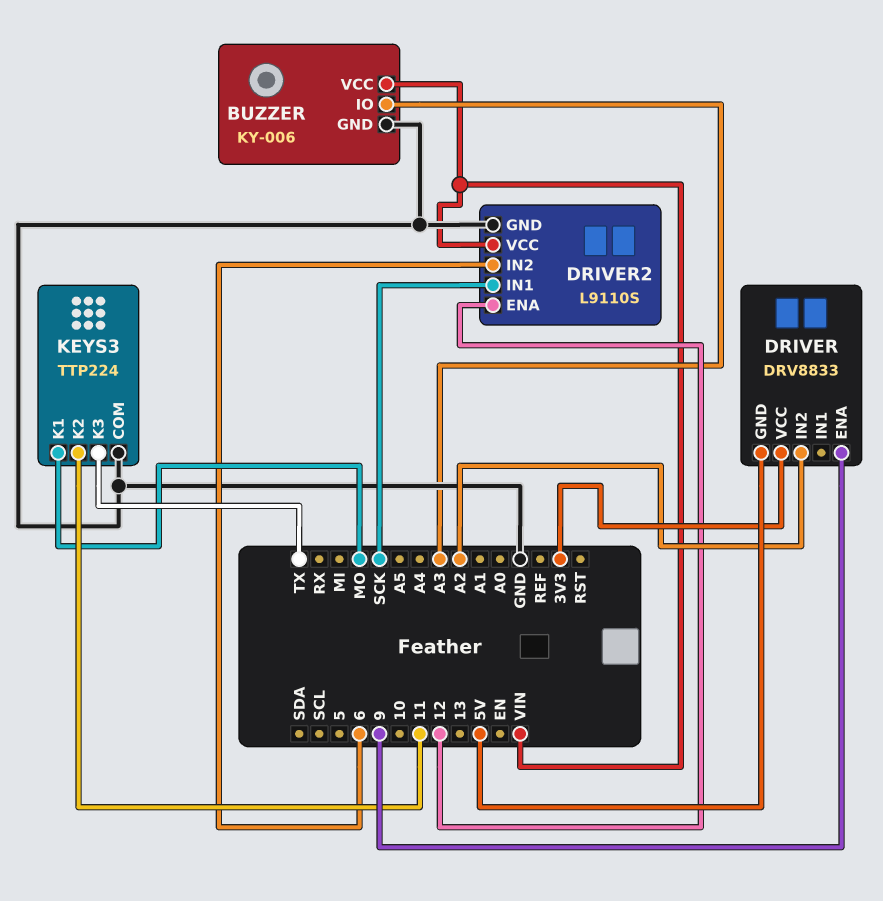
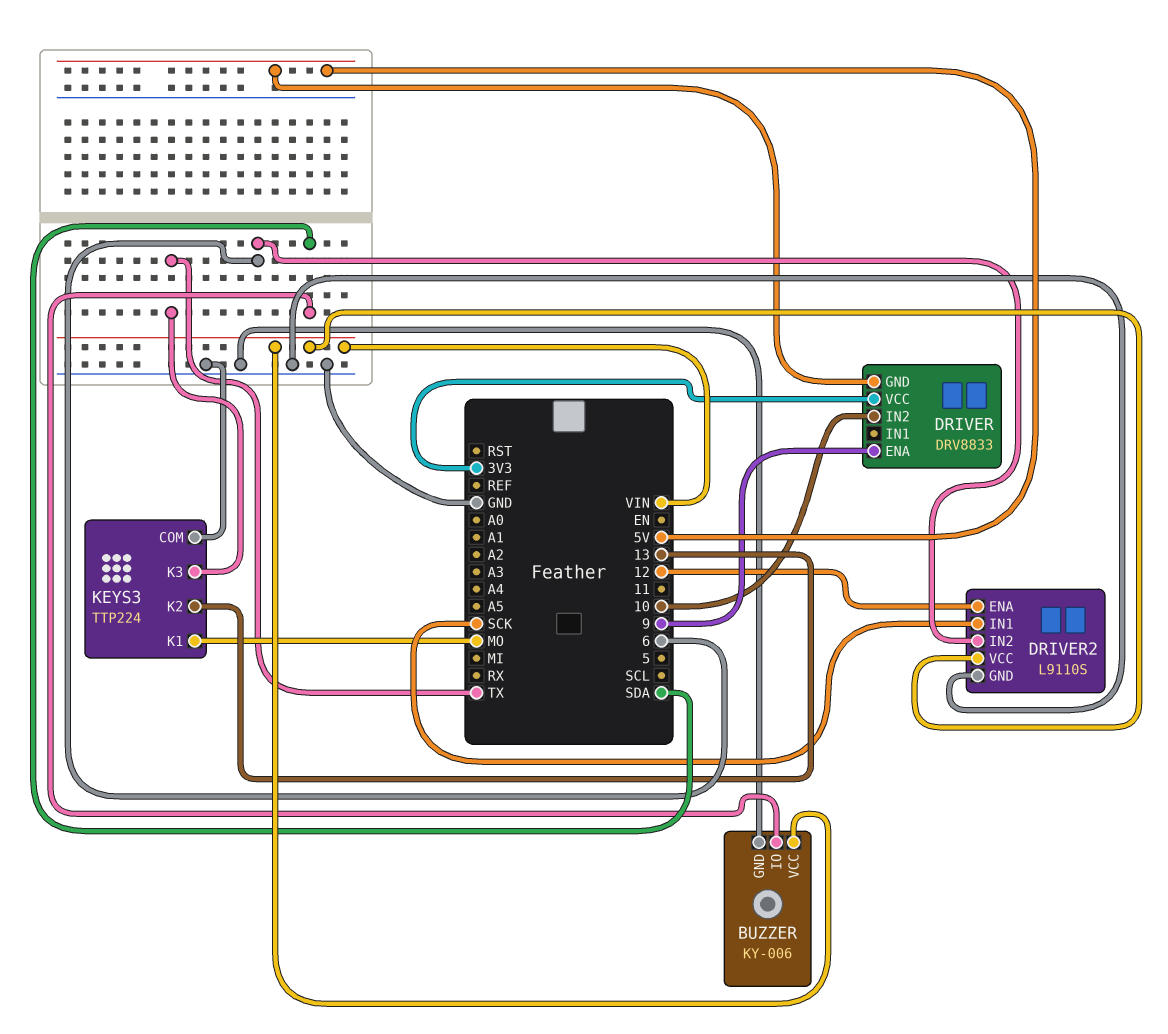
BUZZER pin IO: A3 -> SDA
DRIVER pin IN2: A2 -> 10
KEYS3 pin K2: 11 -> 13

